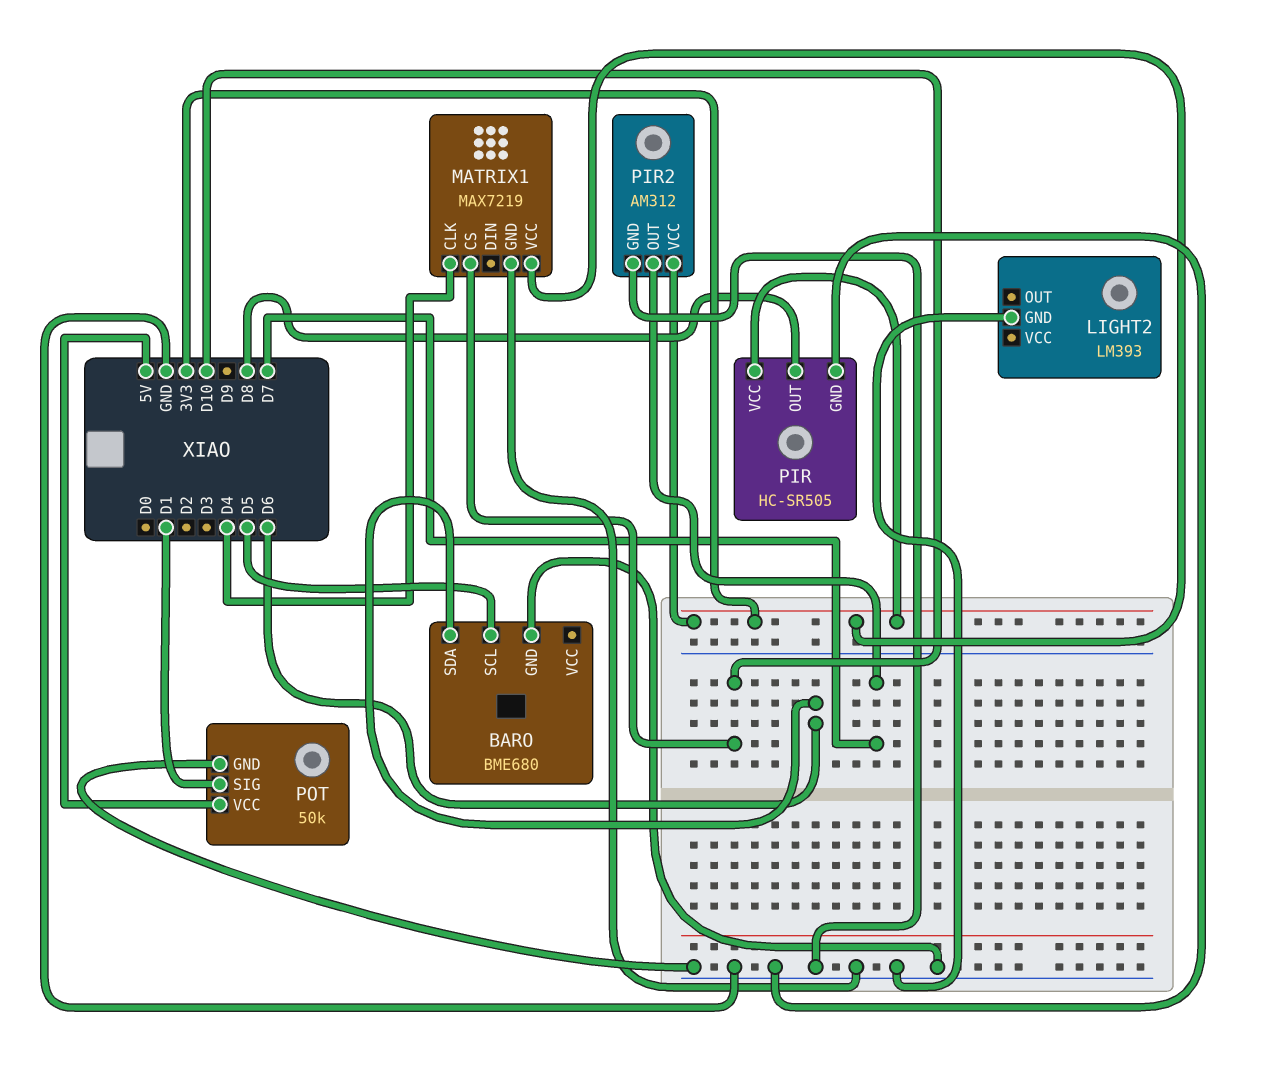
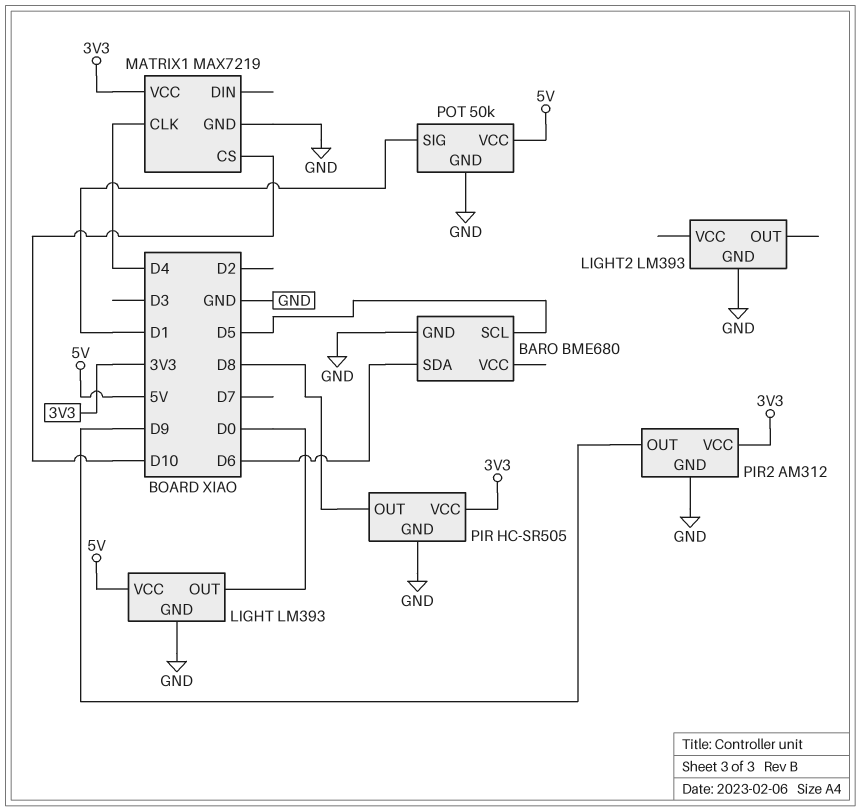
LIGHT: none -> LM393
LIGHT pin GND: none -> GND
LIGHT pin OUT: none -> D0
LIGHT pin VCC: none -> 5V
PIR2 pin OUT: D7 -> D9

